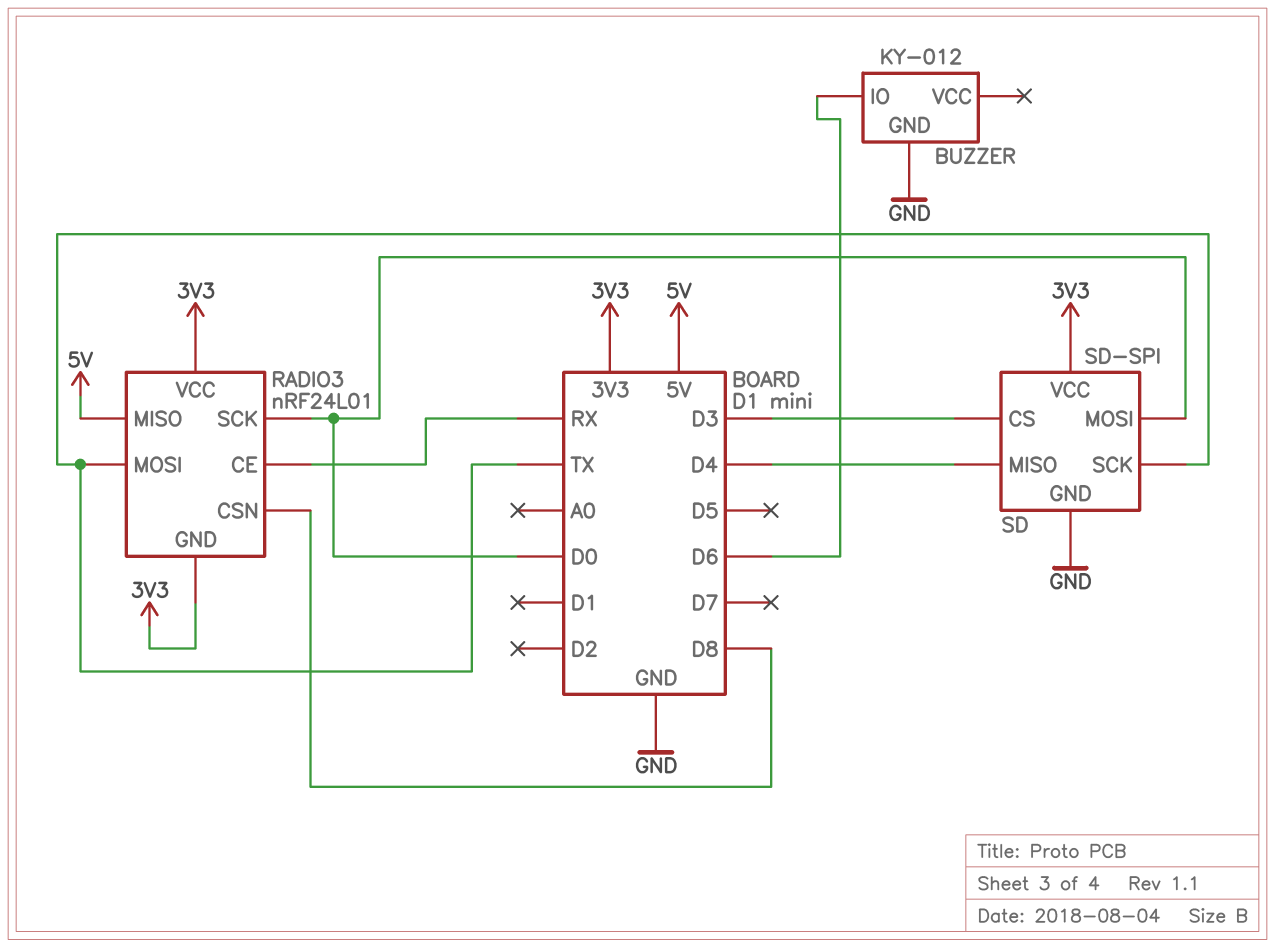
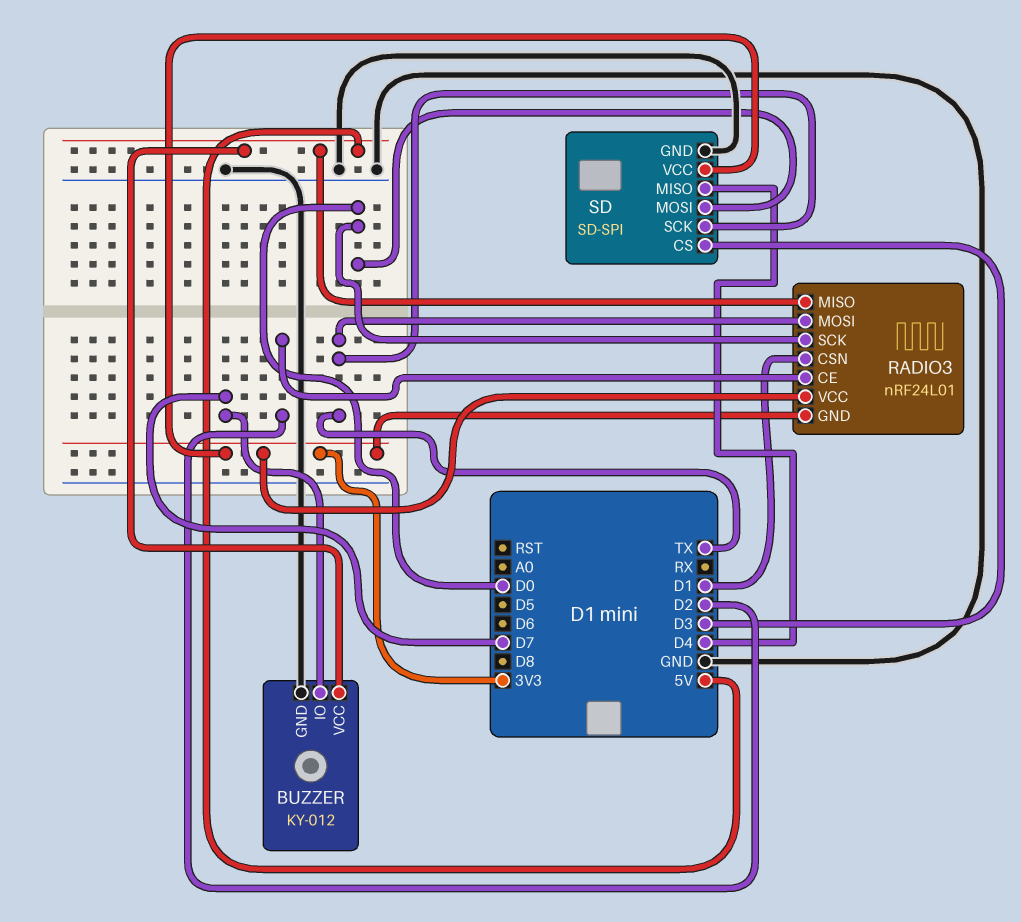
BUZZER pin IO: D6 -> D7
BUZZER pin VCC: none -> 5V
RADIO3 pin CE: RX -> D2
RADIO3 pin CSN: D8 -> D1

